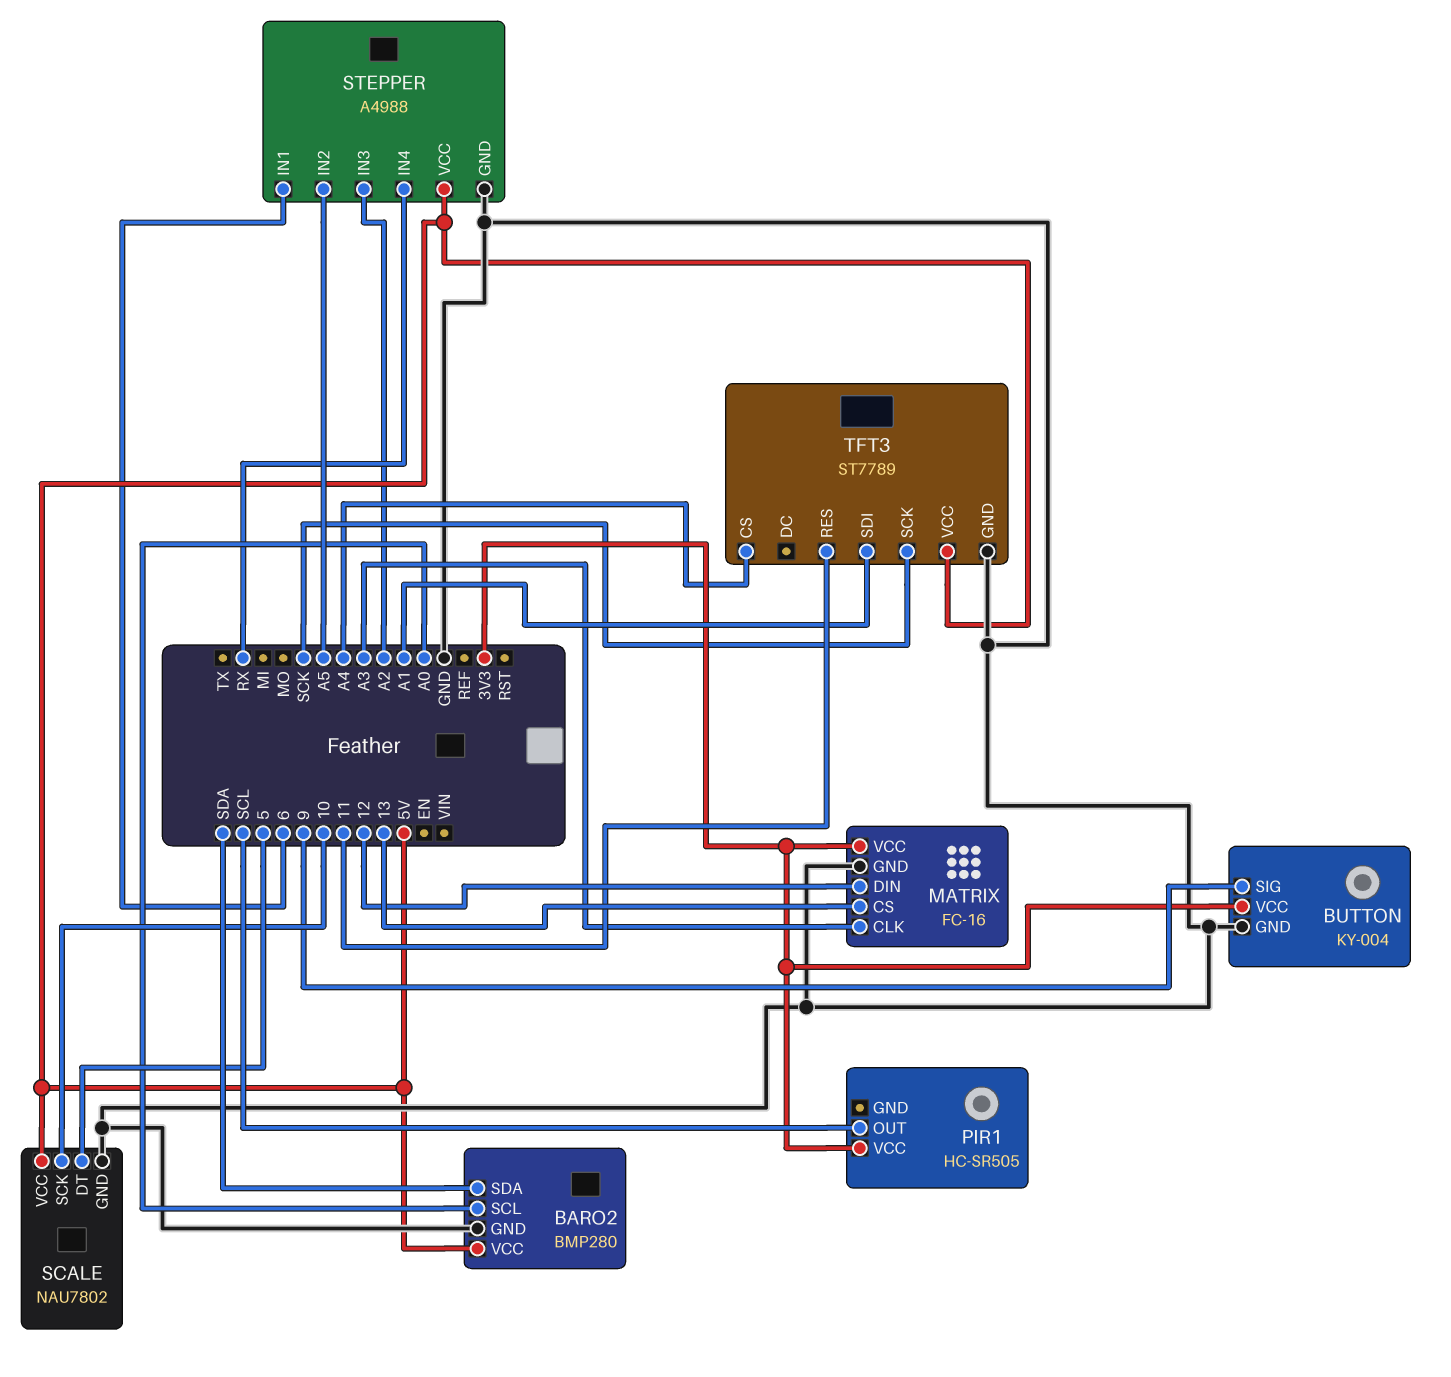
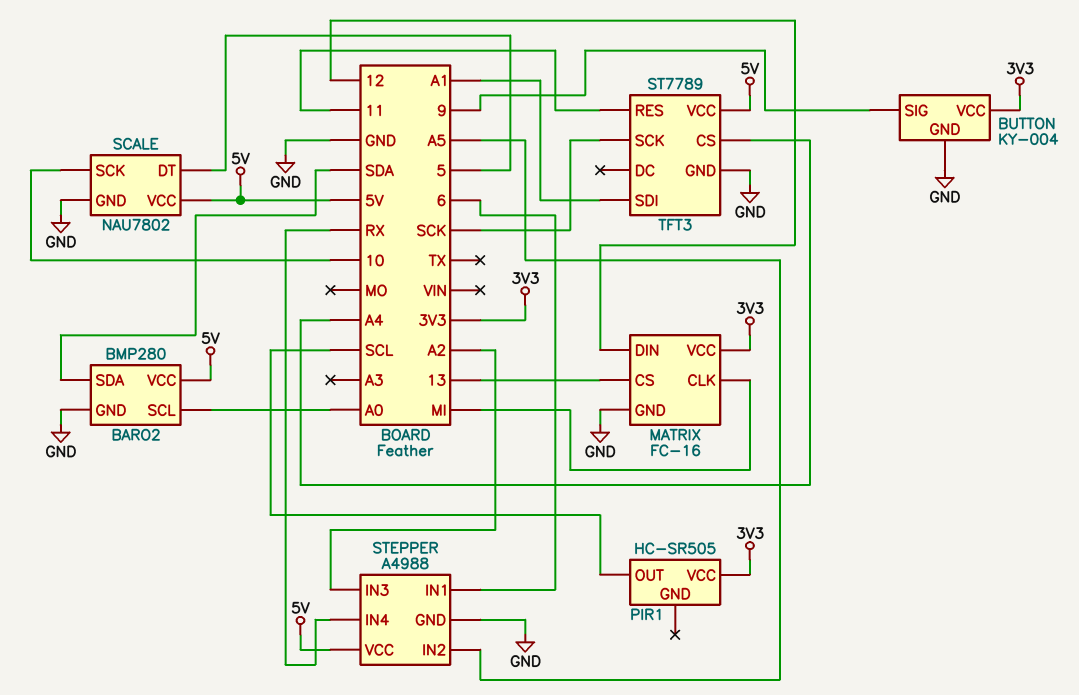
MATRIX pin CLK: A3 -> MI

